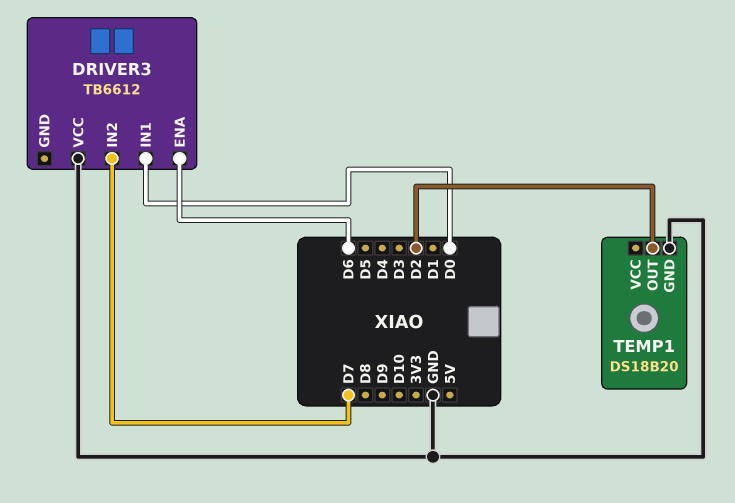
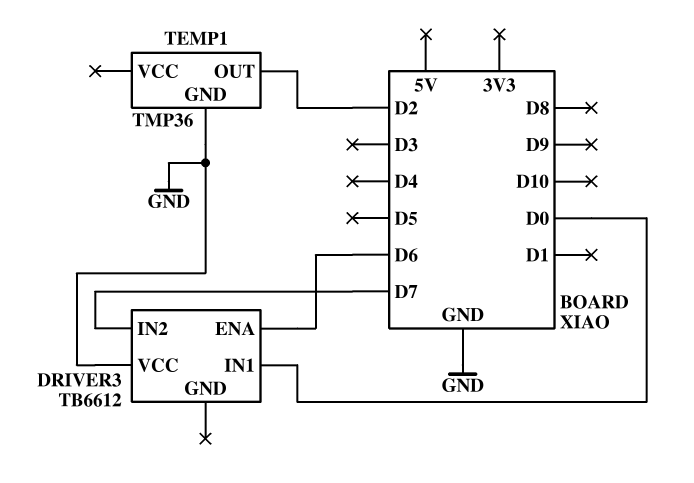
TEMP1: DS18B20 -> TMP36

